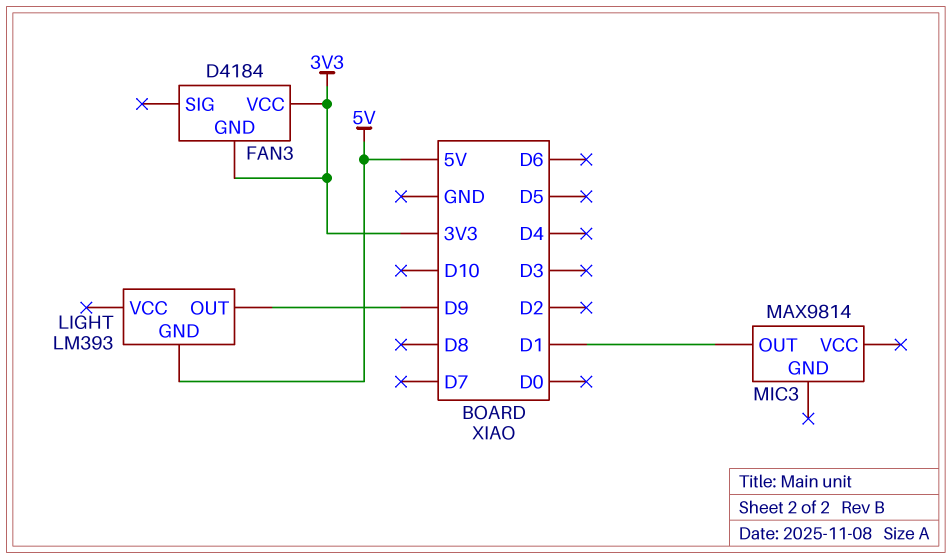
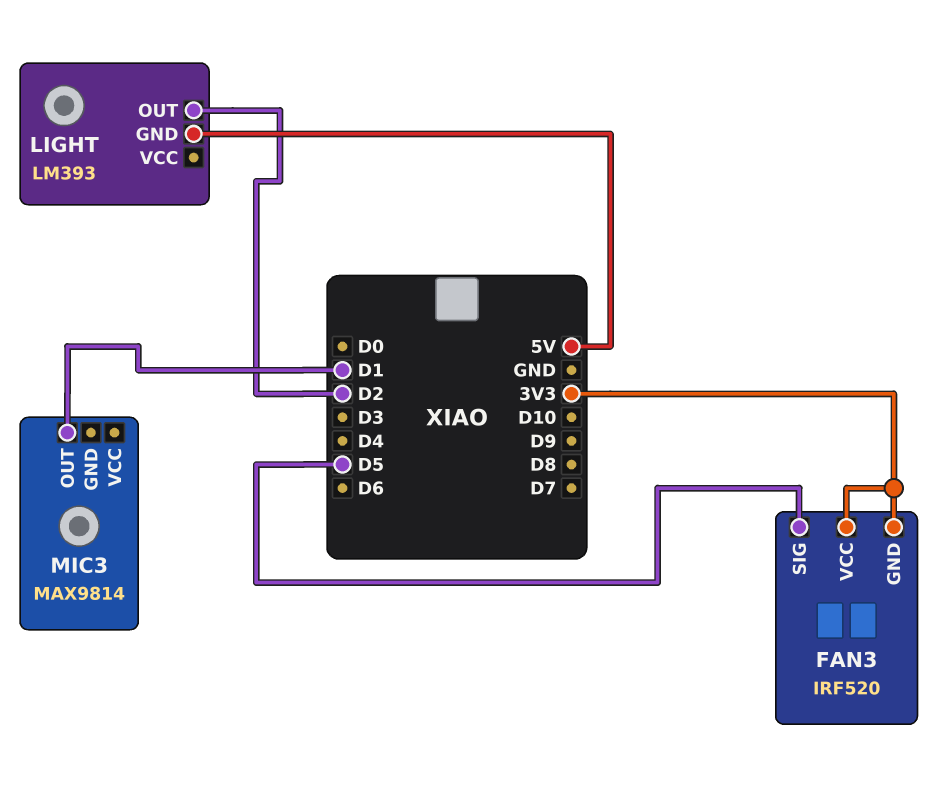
FAN3: D4184 -> IRF520
FAN3 pin SIG: none -> D5
LIGHT pin OUT: D9 -> D2

